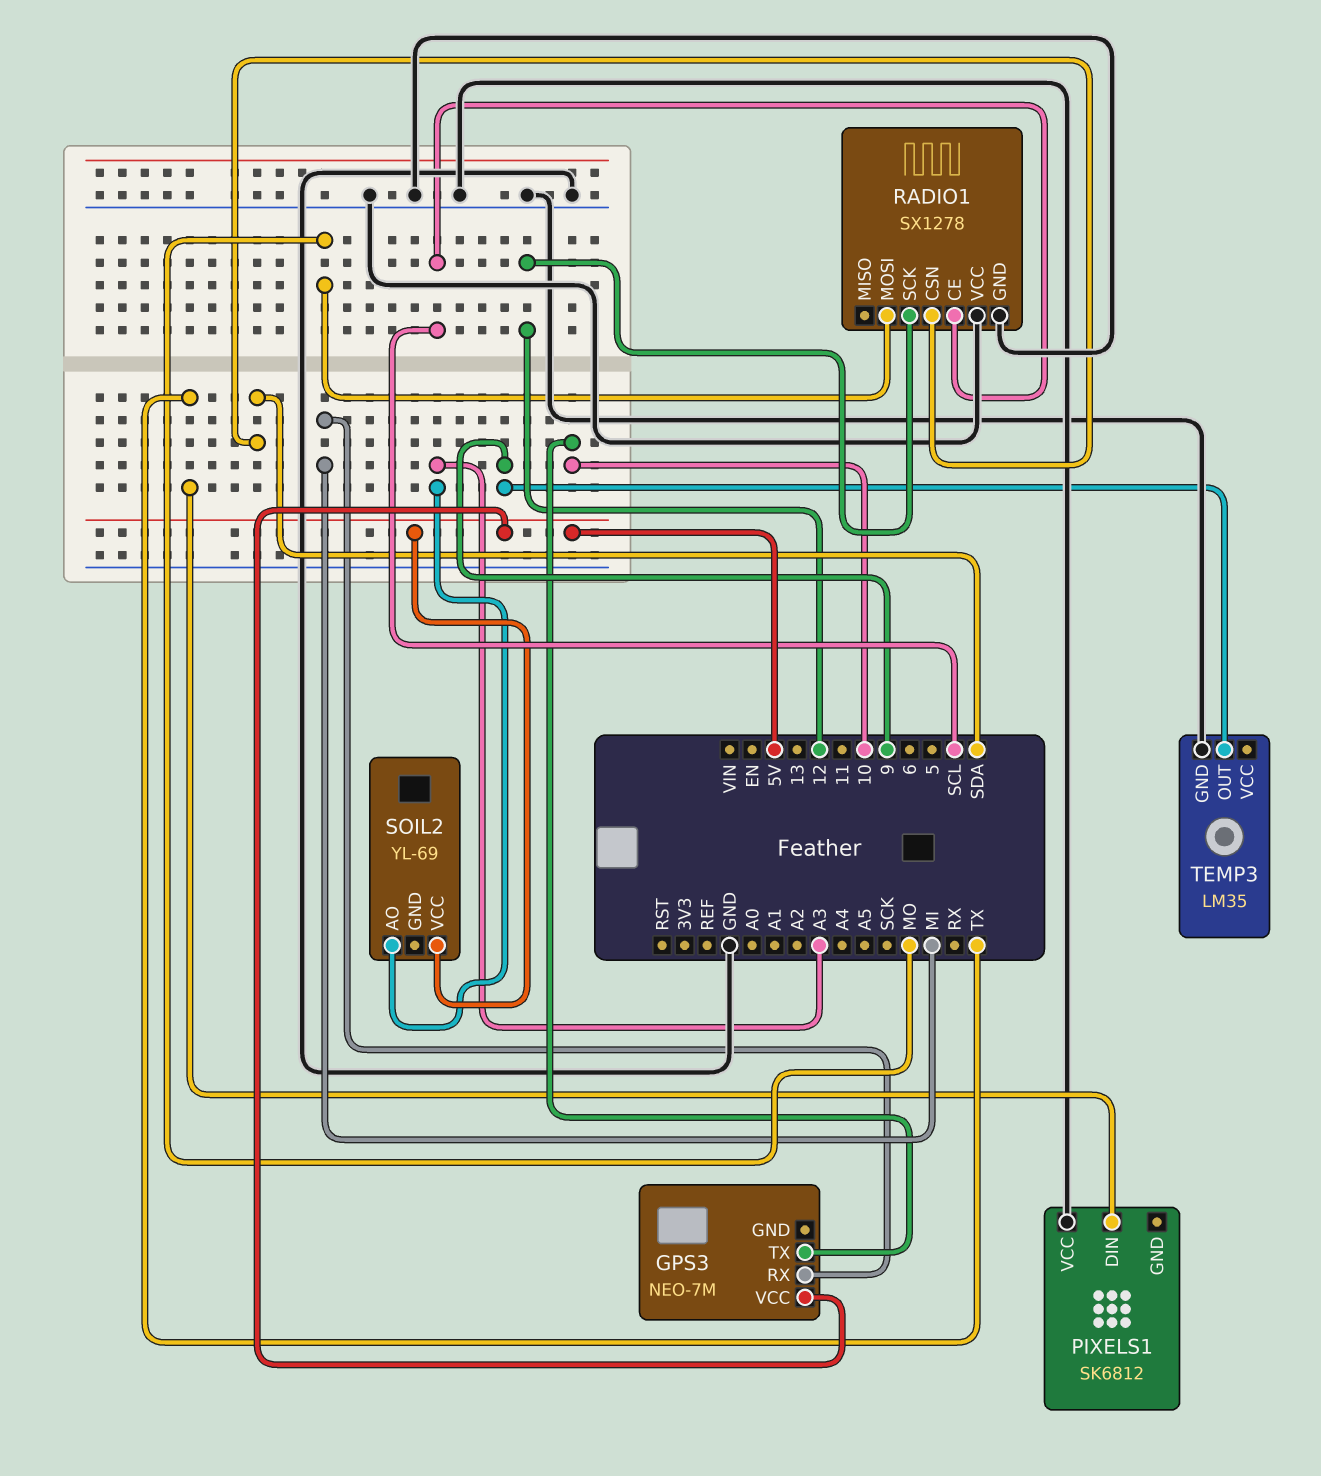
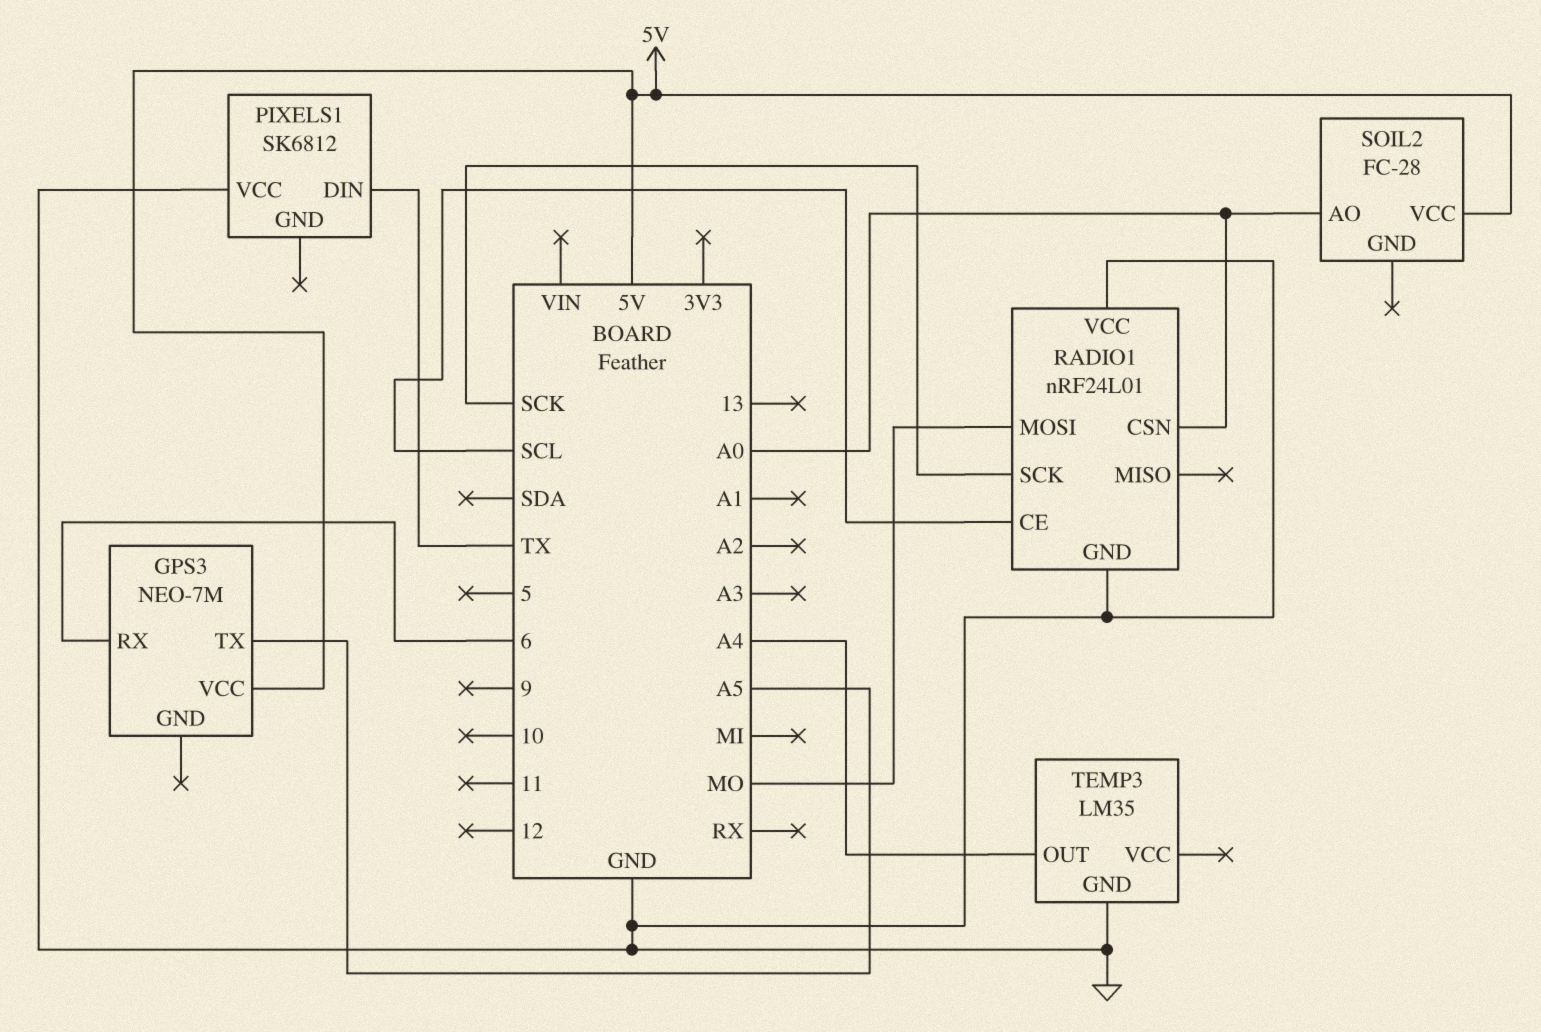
GPS3 pin RX: MI -> 6
GPS3 pin TX: 10 -> A5
RADIO1: SX1278 -> nRF24L01
RADIO1 pin CSN: SDA -> A0
RADIO1 pin SCK: 12 -> SCK
SOIL2: YL-69 -> FC-28
SOIL2 pin AO: A3 -> A0
TEMP3 pin OUT: 9 -> A4

